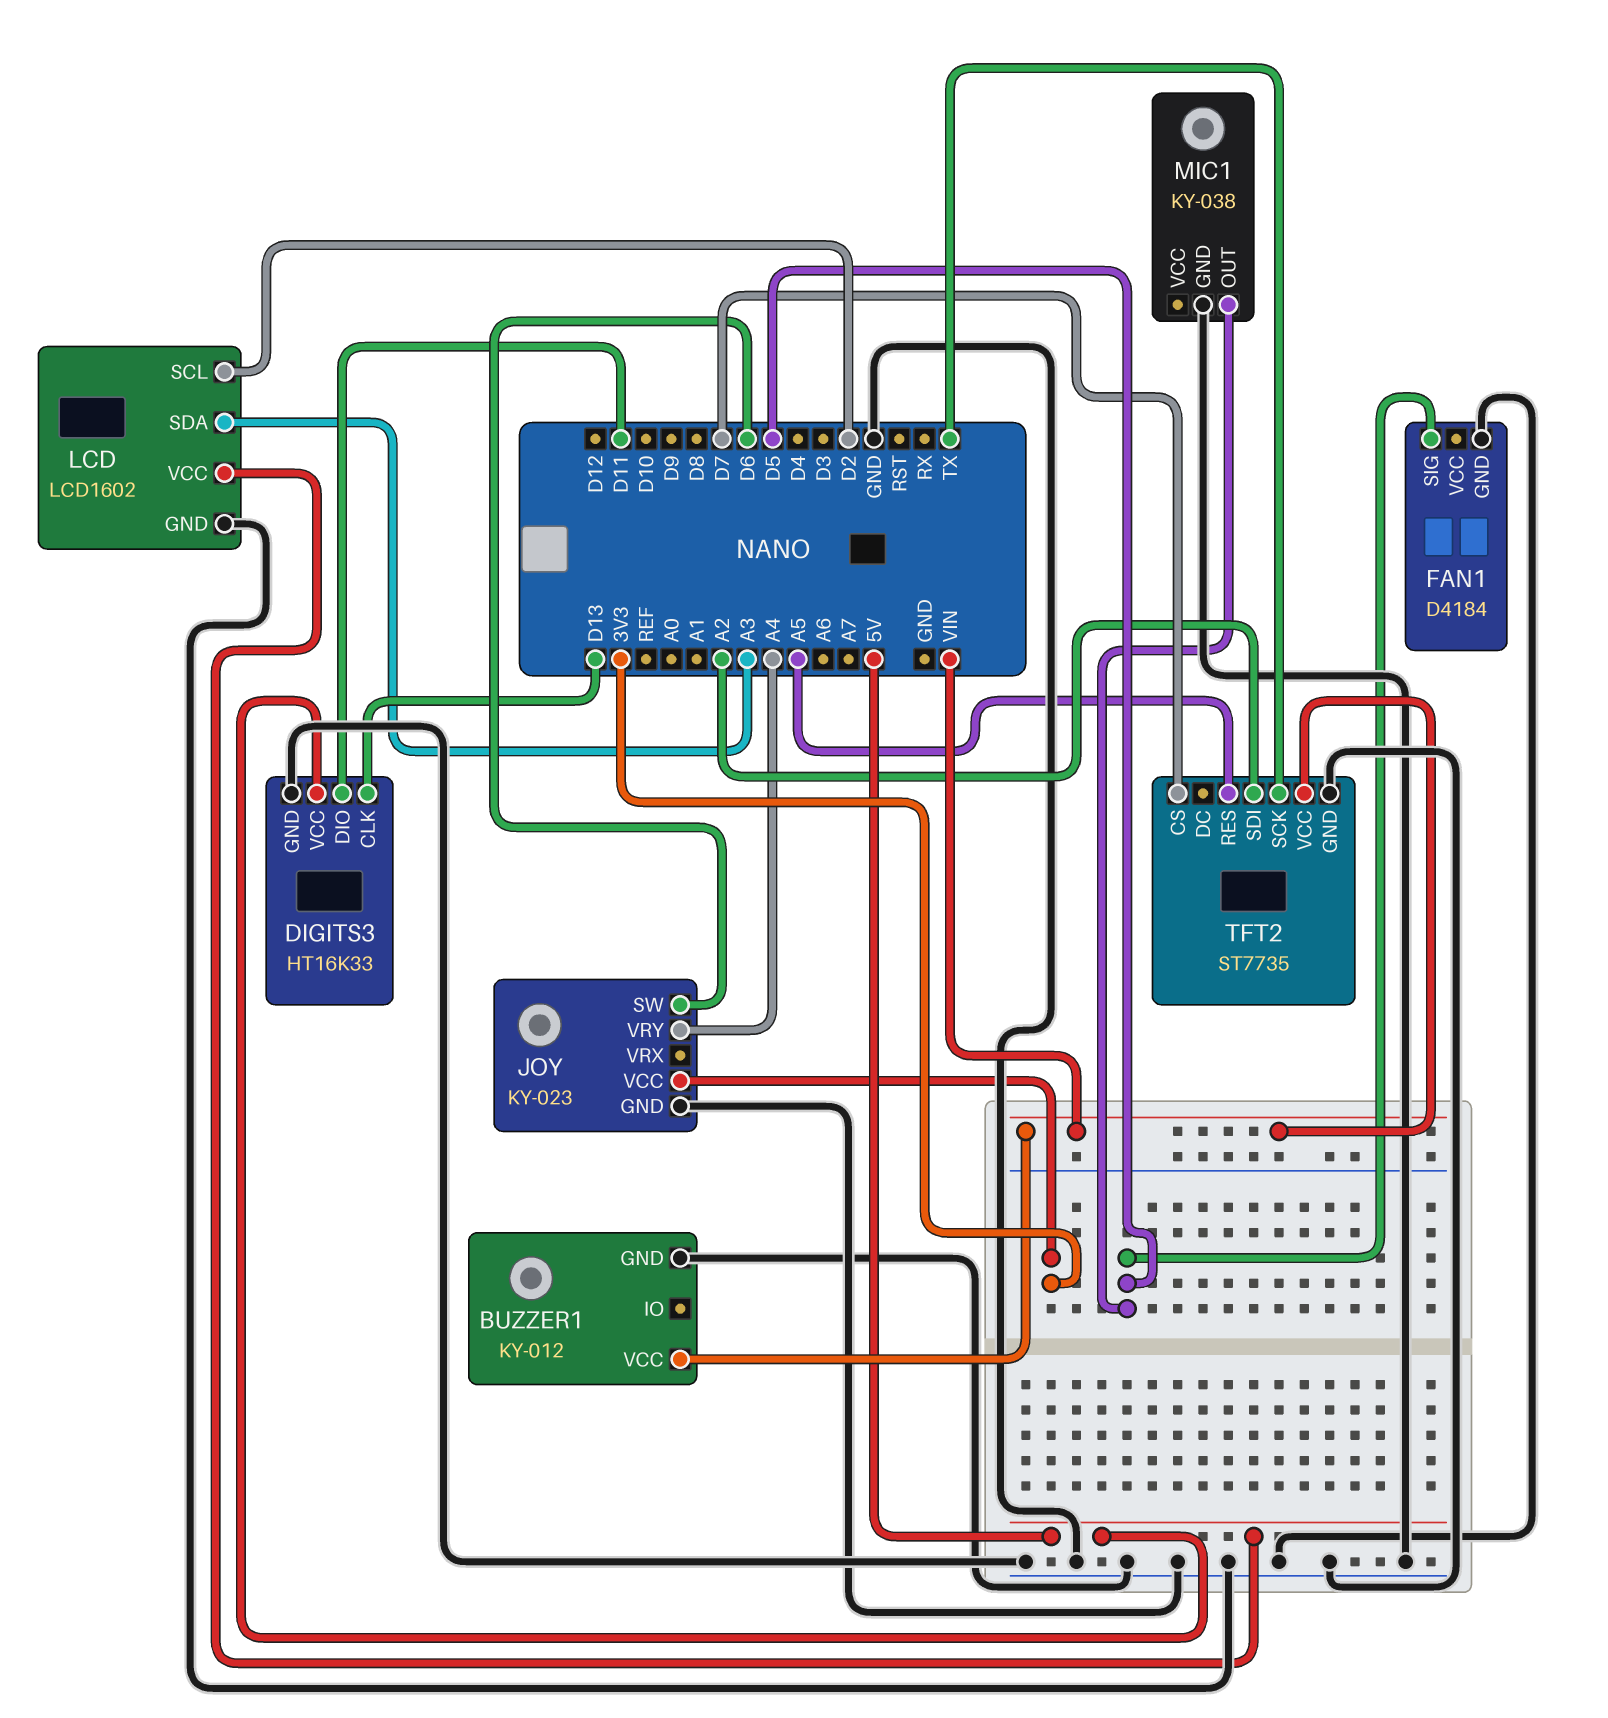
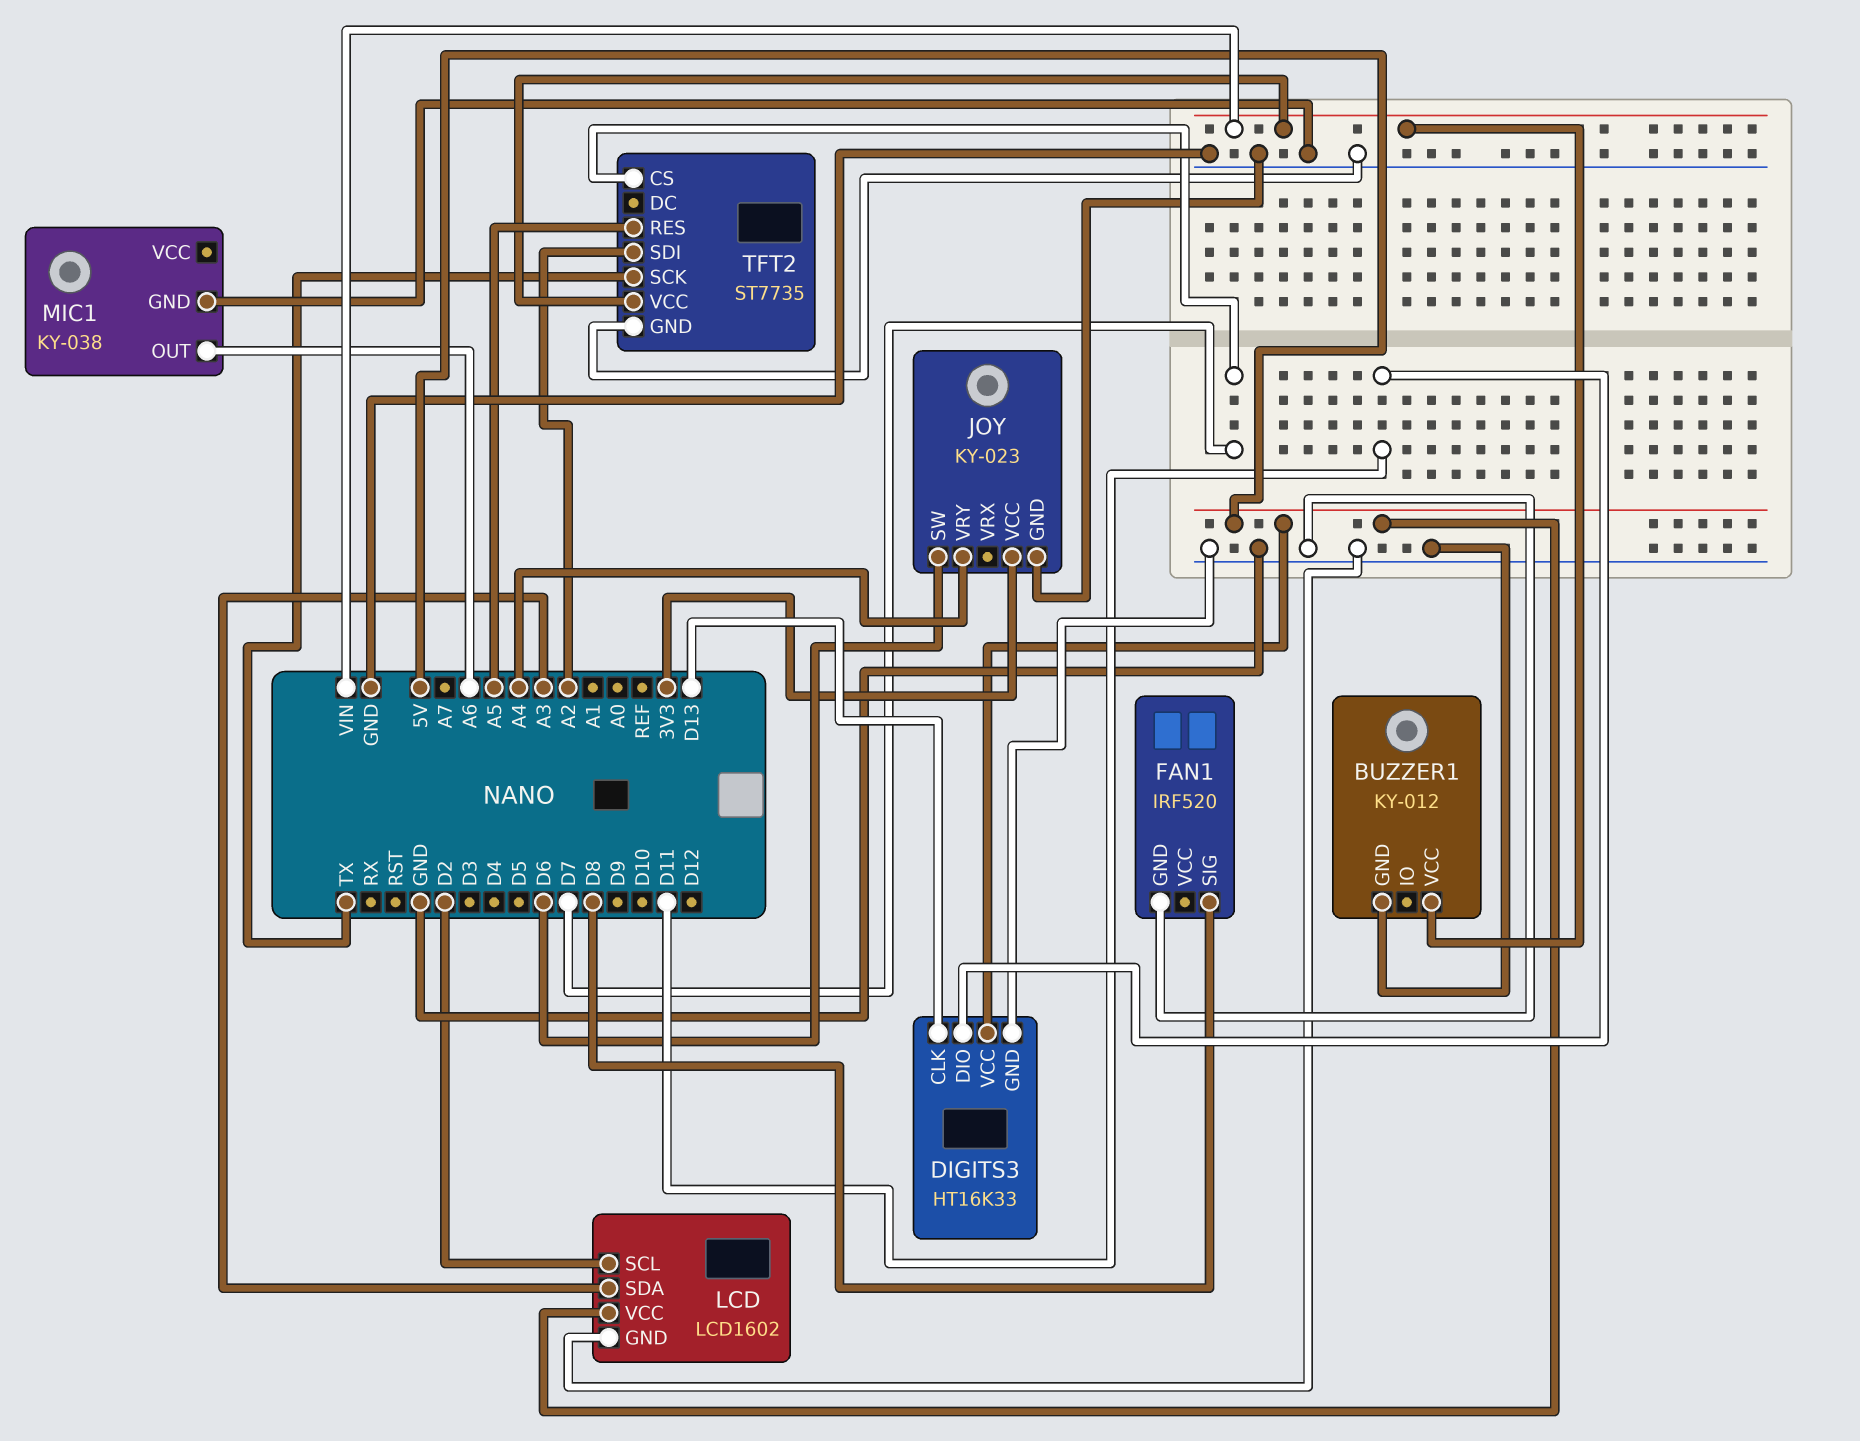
FAN1: D4184 -> IRF520
FAN1 pin SIG: D5 -> D8
MIC1 pin OUT: D5 -> A6

